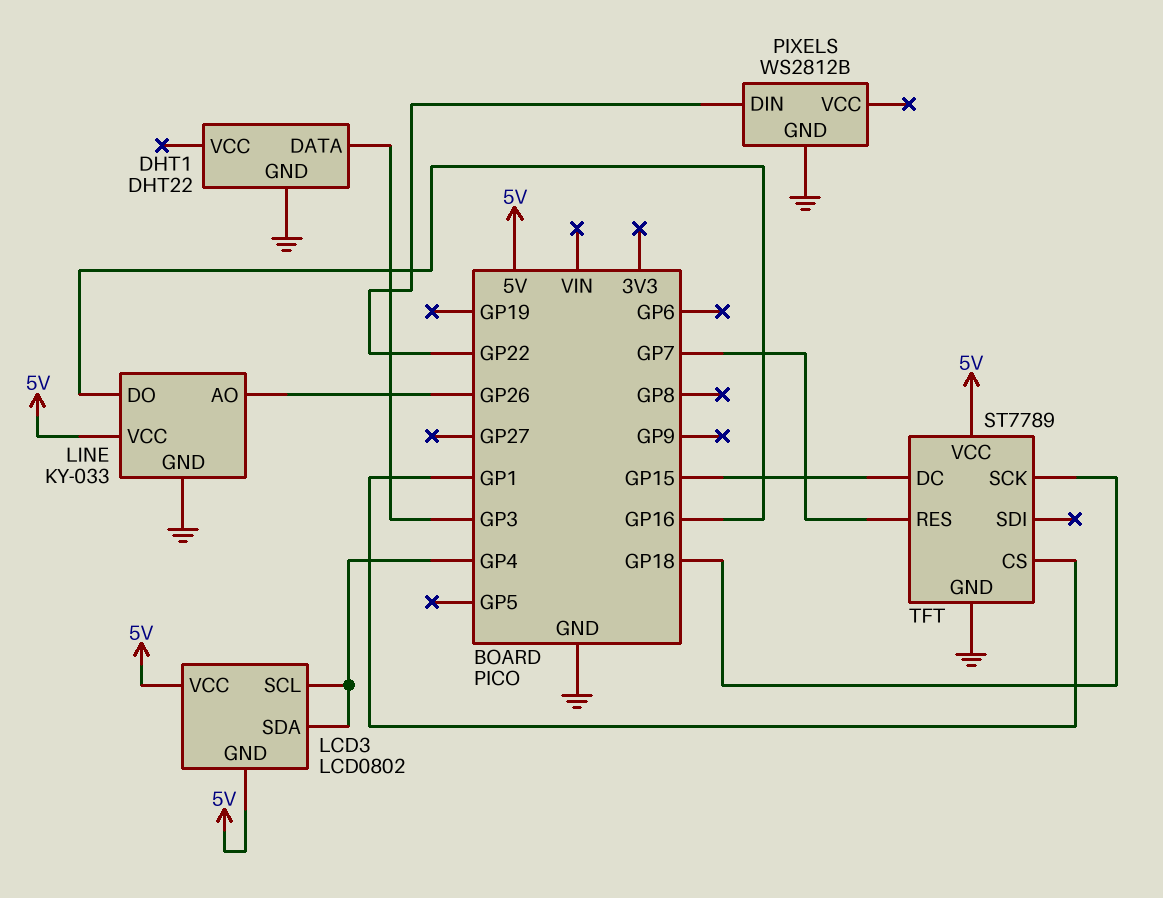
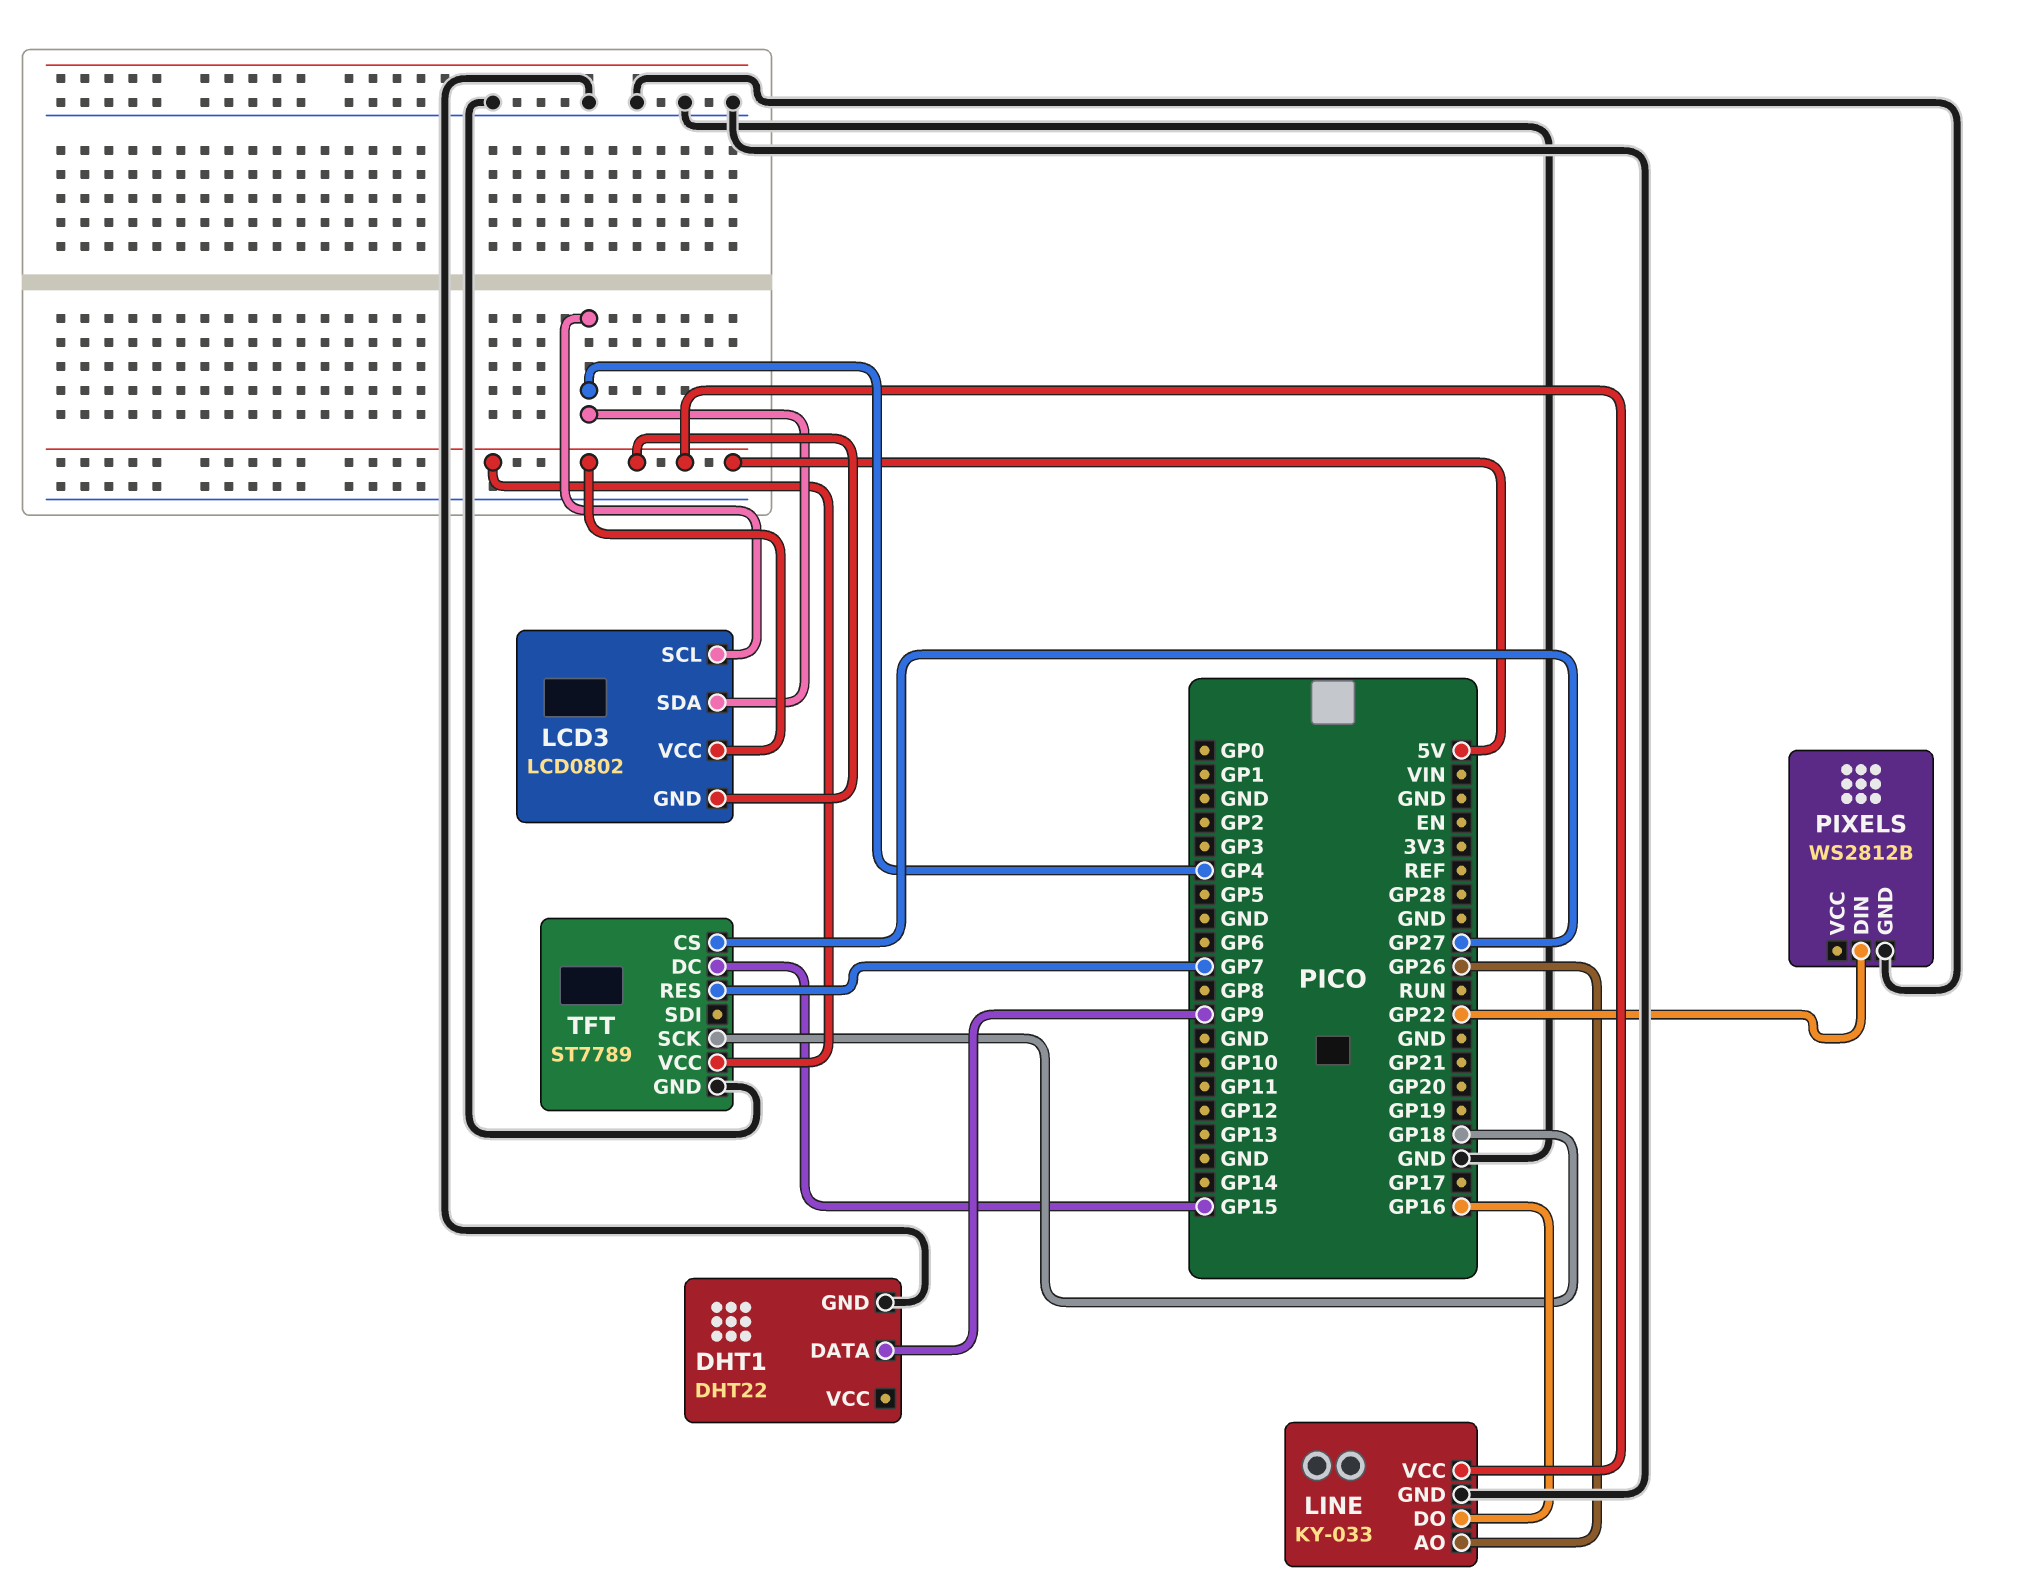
DHT1 pin DATA: GP3 -> GP9
TFT pin CS: GP1 -> GP27

